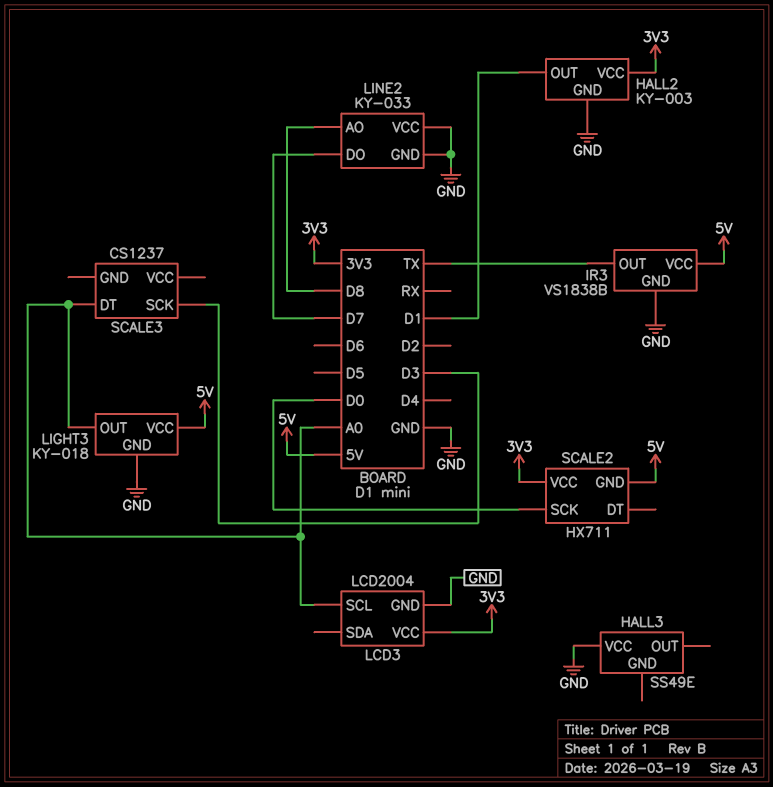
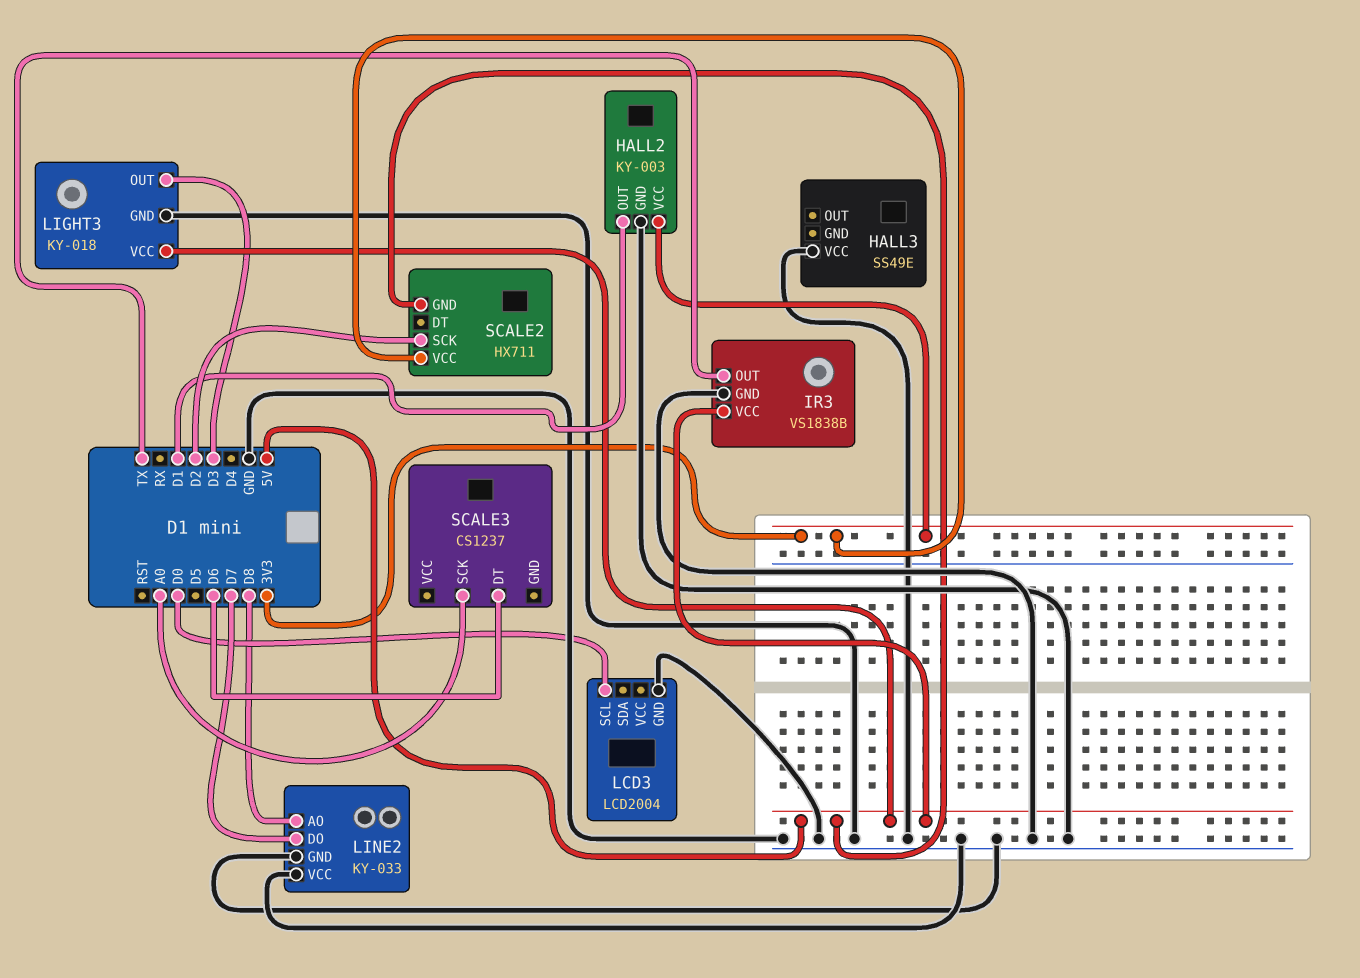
LCD3 pin SCL: A0 -> D0
LCD3 pin VCC: 3V3 -> none
LIGHT3 pin OUT: A0 -> D3
SCALE2 pin SCK: D0 -> D2
SCALE3 pin DT: A0 -> D6
SCALE3 pin SCK: D3 -> A0

